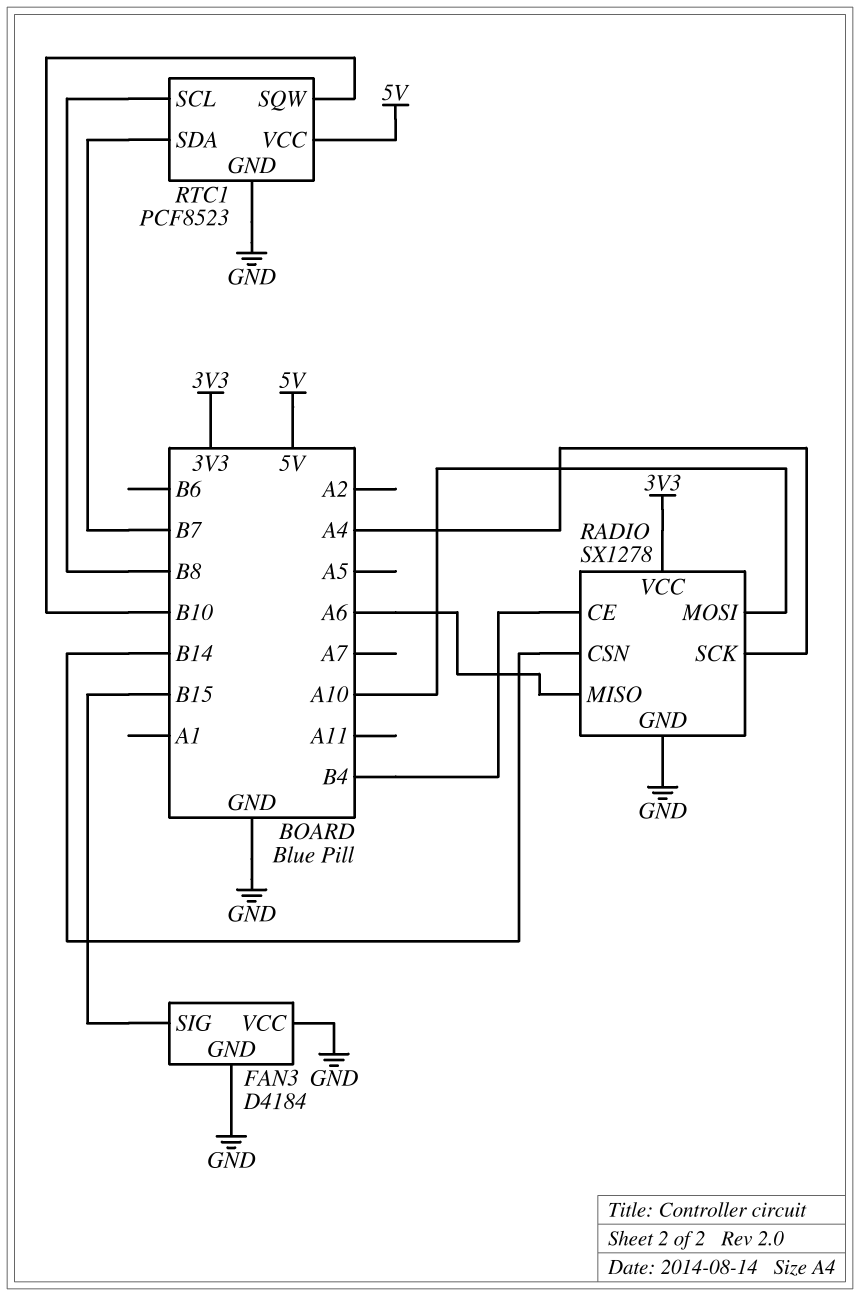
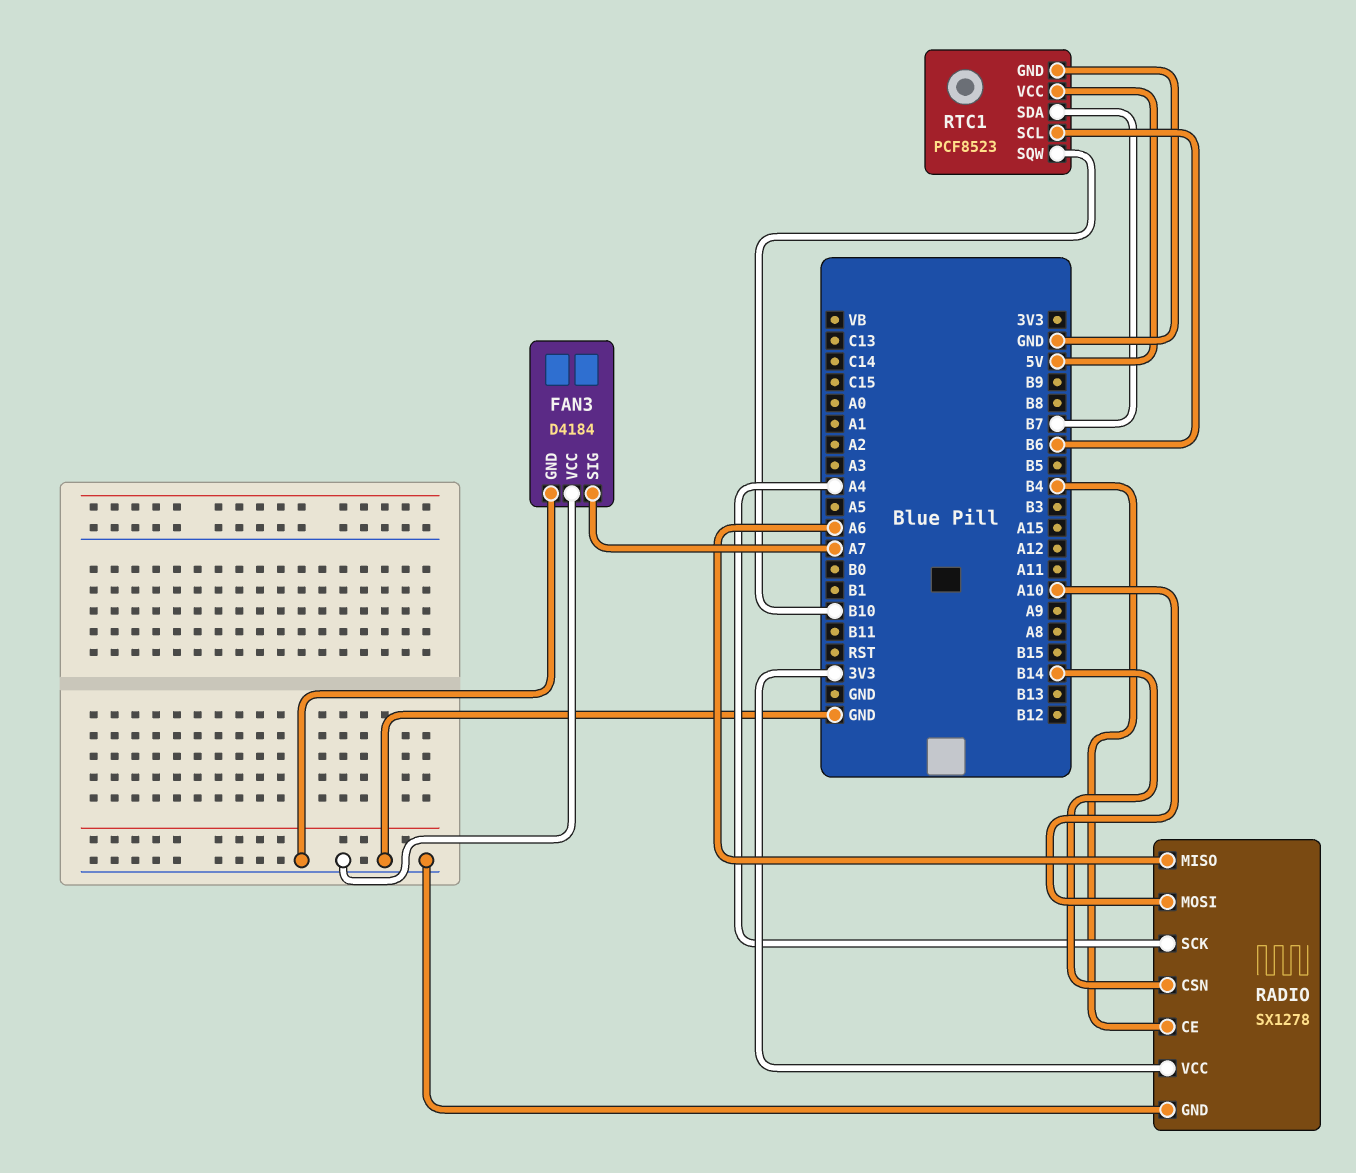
FAN3 pin SIG: B15 -> A7
RTC1 pin SCL: B8 -> B6

